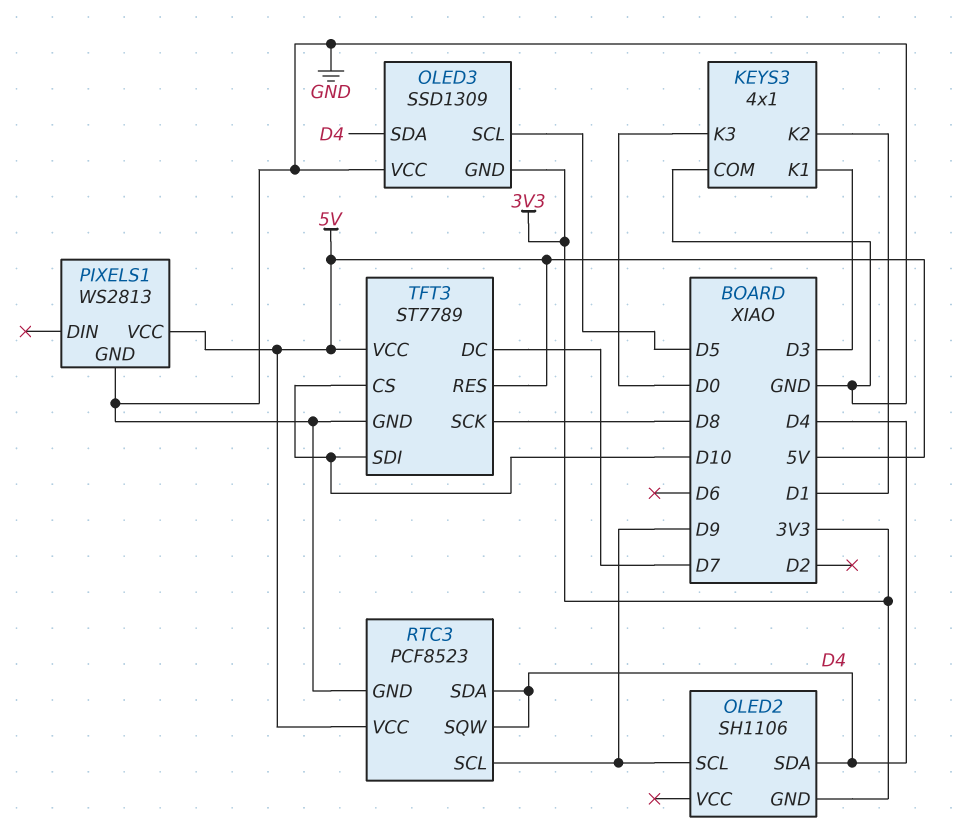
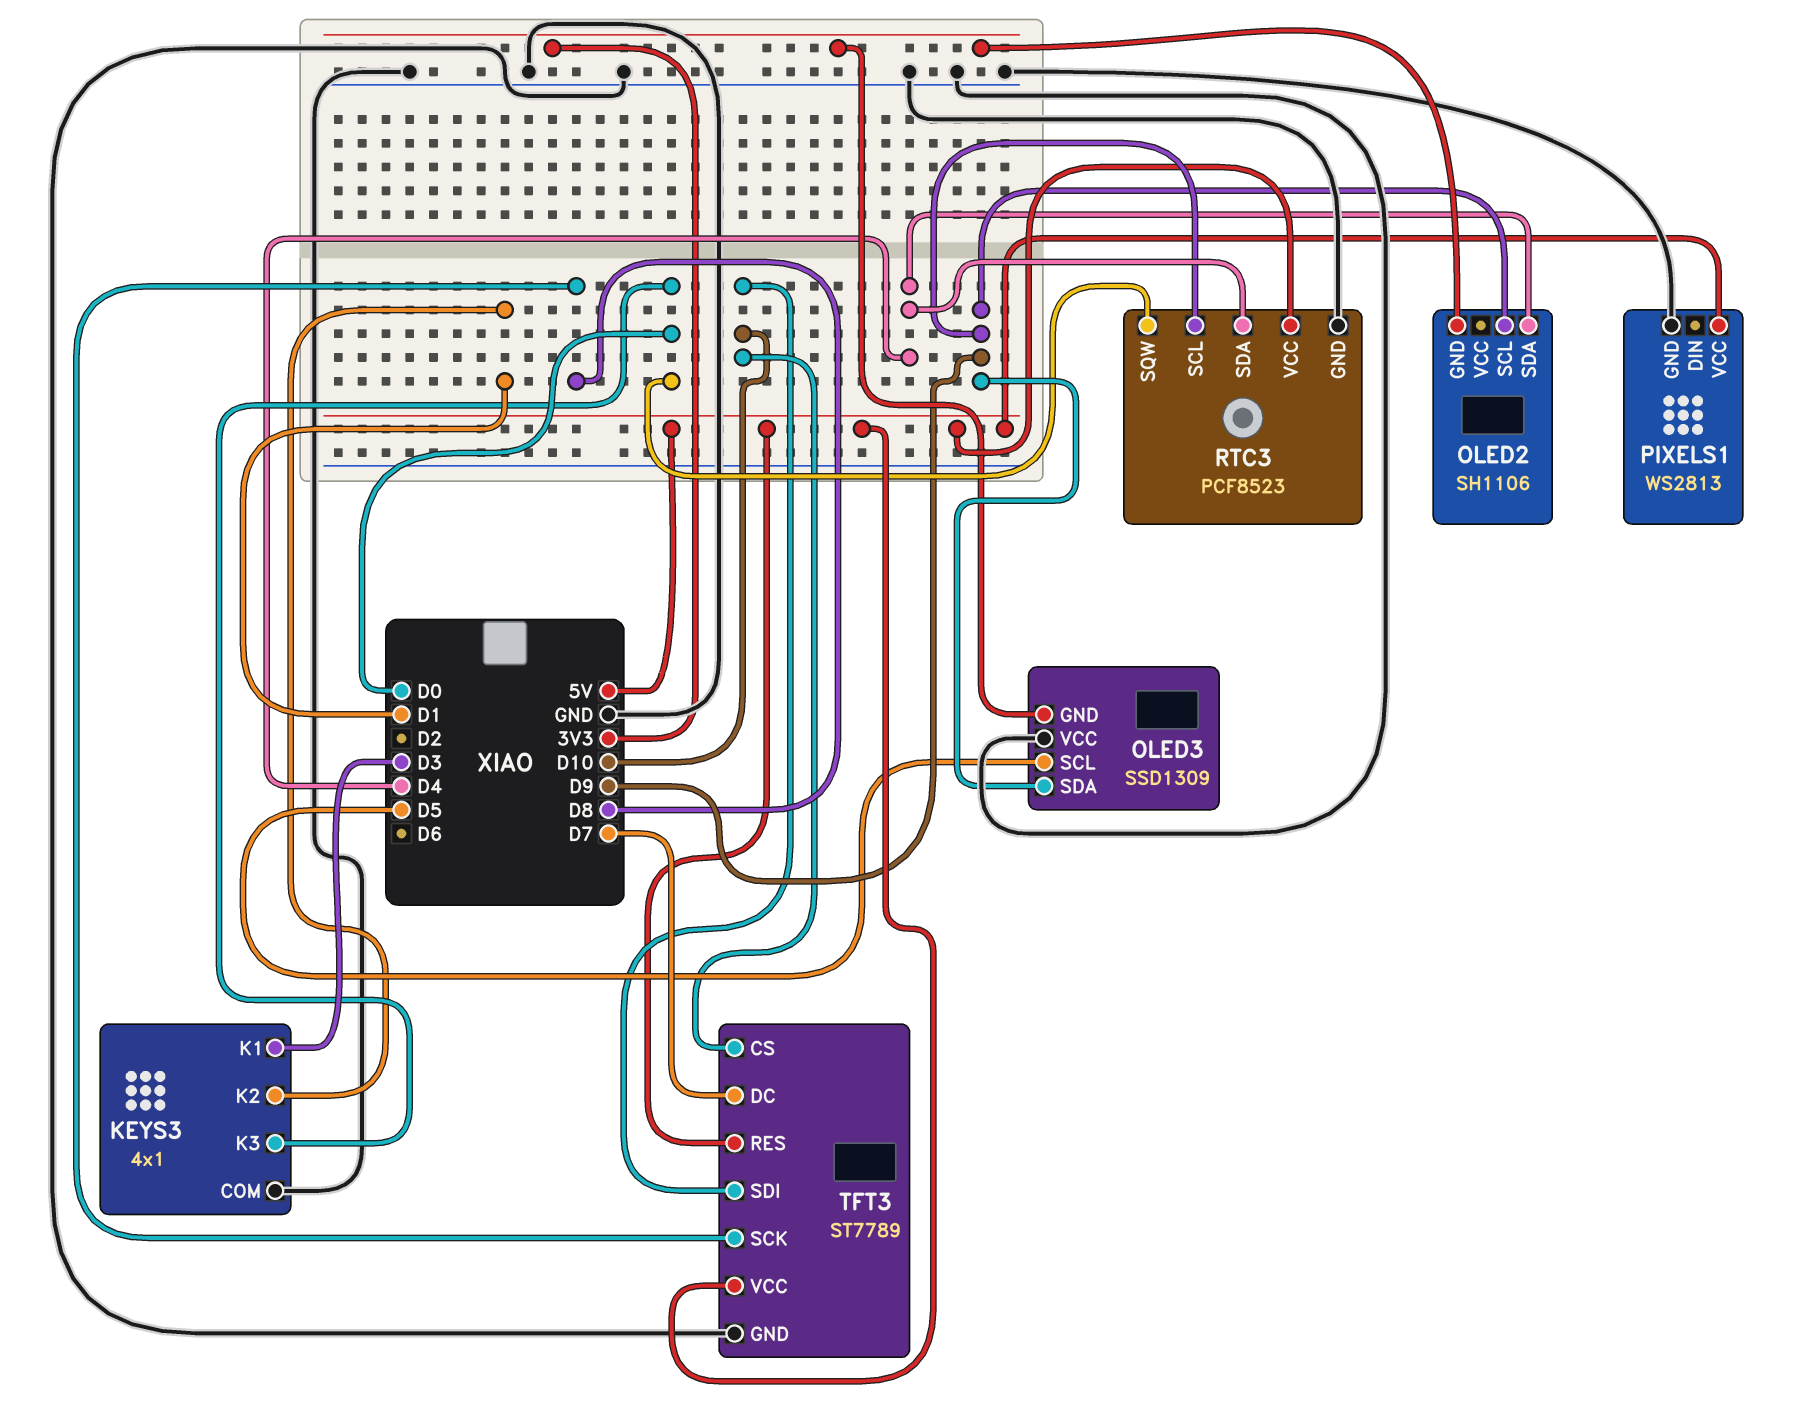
OLED3 pin SDA: D4 -> D9
RTC3 pin SQW: D4 -> D0

